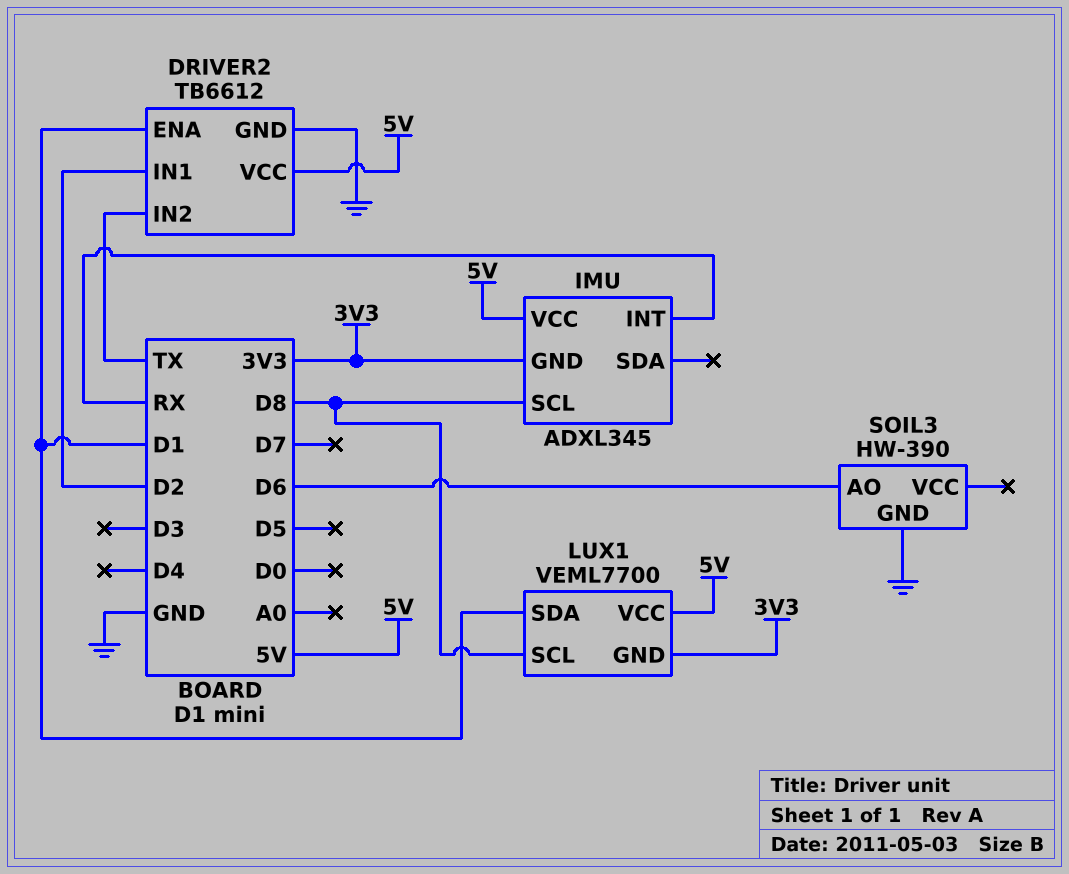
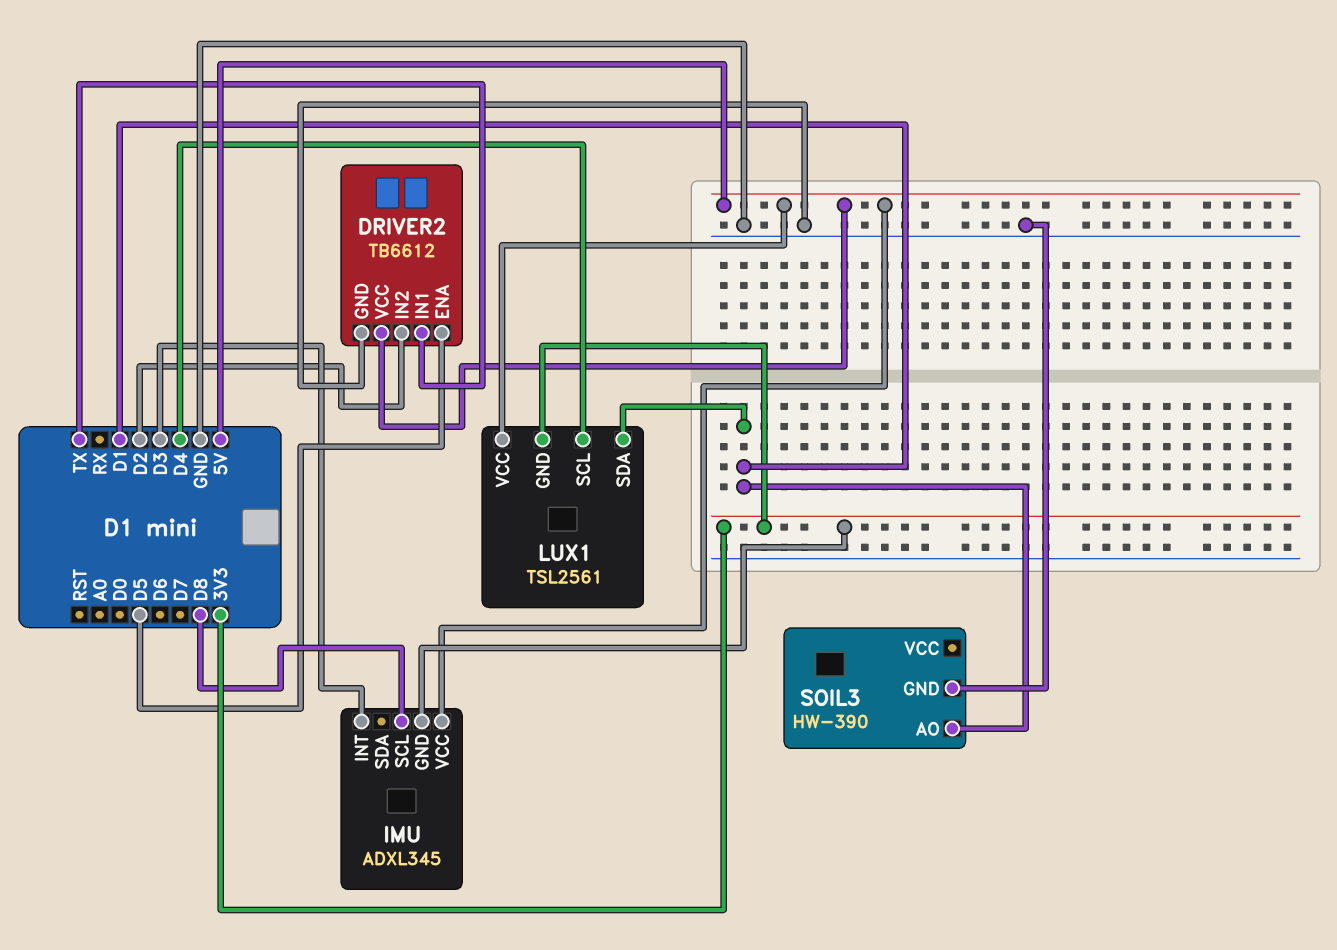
DRIVER2 pin ENA: D1 -> D5
DRIVER2 pin IN1: D2 -> TX
DRIVER2 pin IN2: TX -> D2
IMU pin INT: RX -> D3
LUX1: VEML7700 -> TSL2561
LUX1 pin SCL: D8 -> D4
SOIL3 pin AO: D6 -> D1

